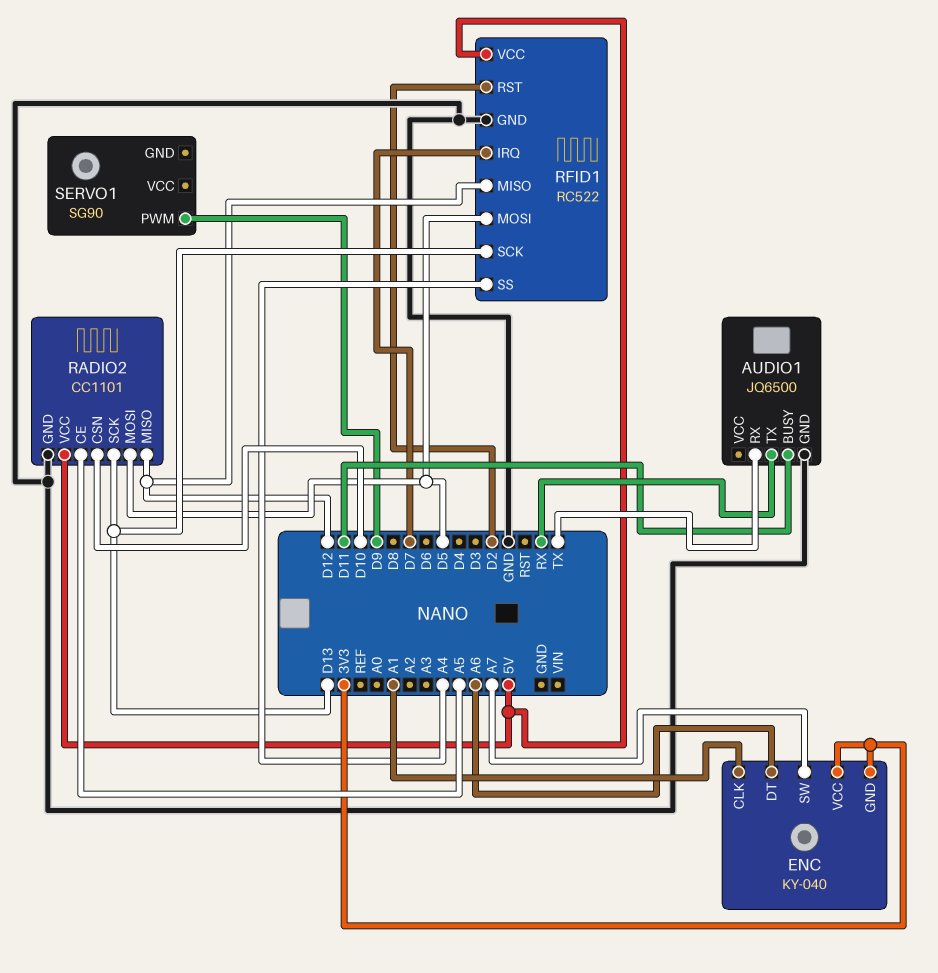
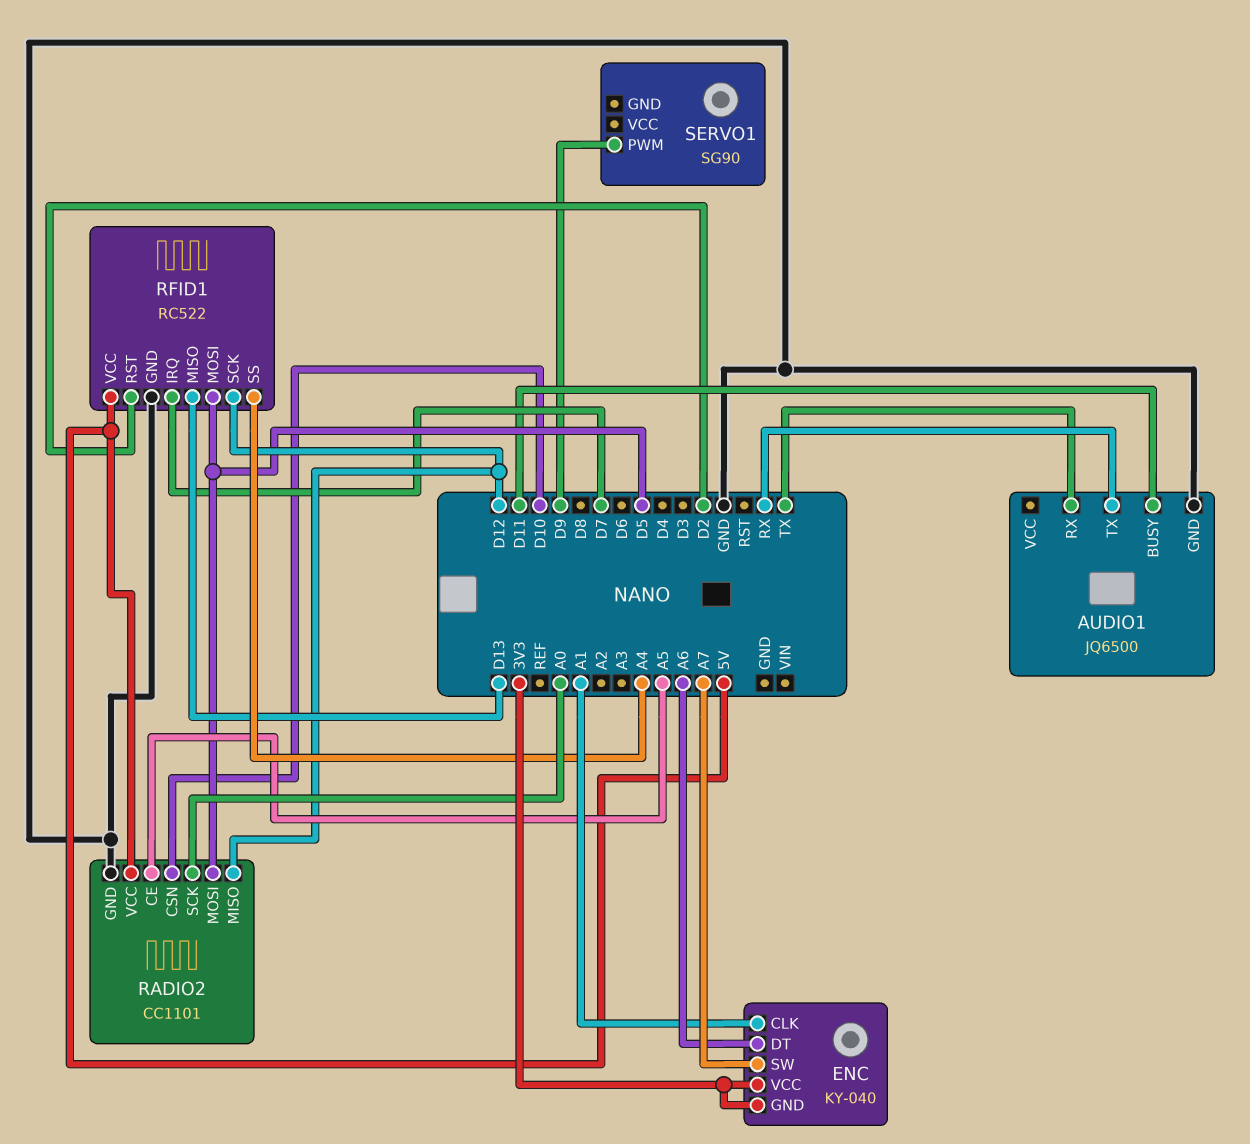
RADIO2 pin SCK: D13 -> A0
RFID1 pin MISO: D12 -> D13
RFID1 pin SCK: D13 -> D12

